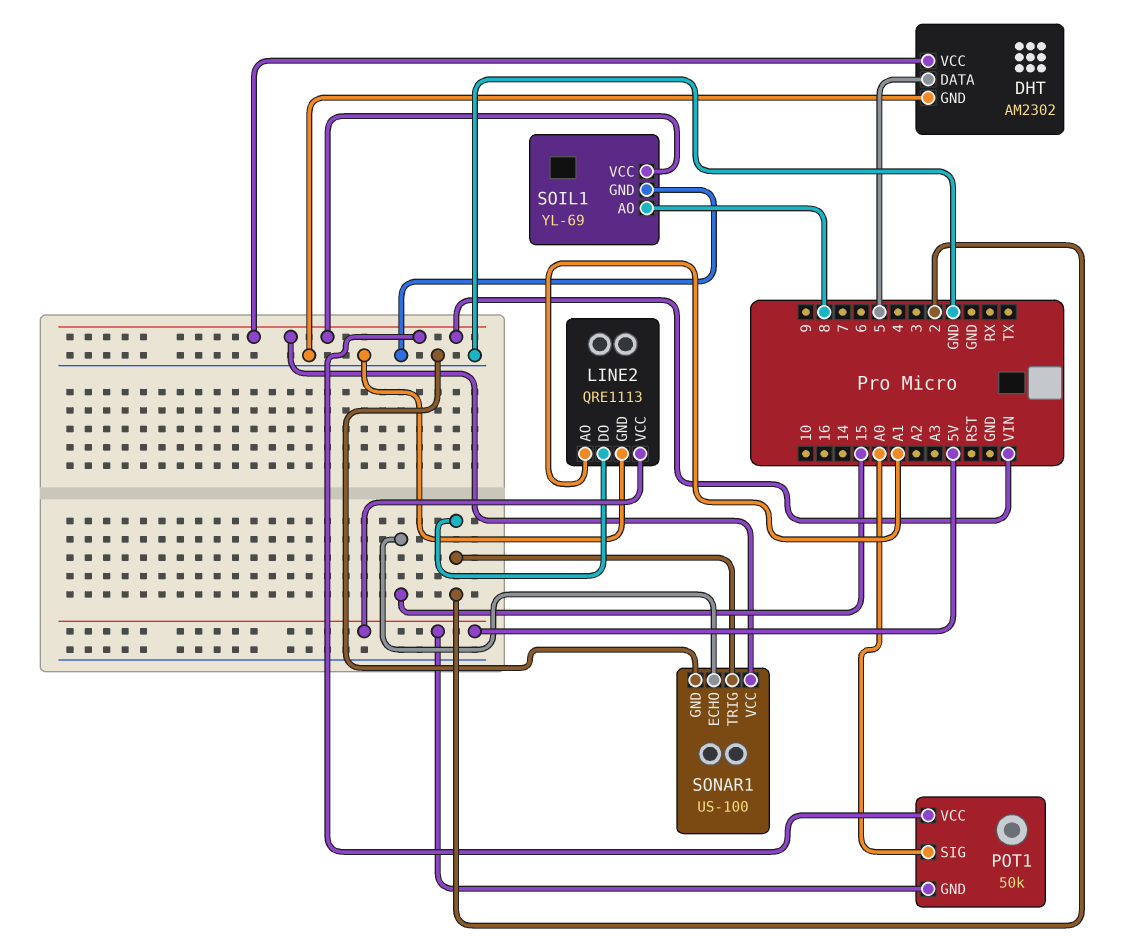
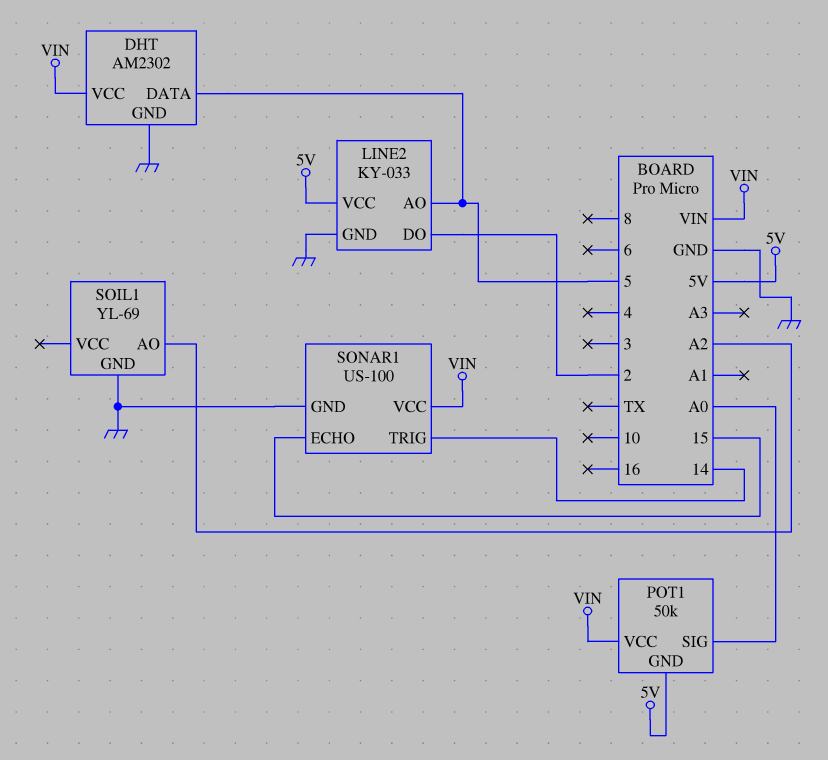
LINE2: QRE1113 -> KY-033
LINE2 pin AO: A1 -> 5
SOIL1 pin AO: 8 -> A2
SOIL1 pin VCC: VIN -> none
SONAR1 pin TRIG: 2 -> 14

